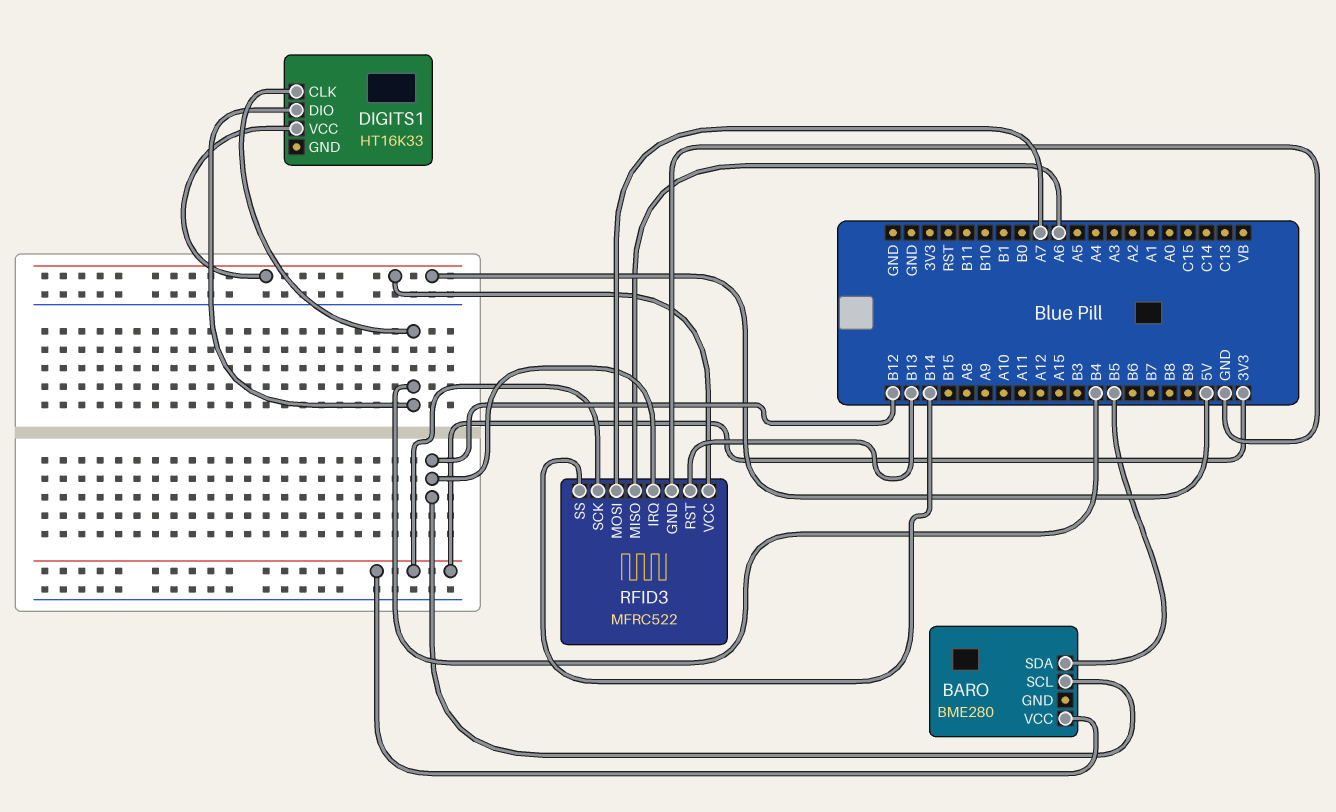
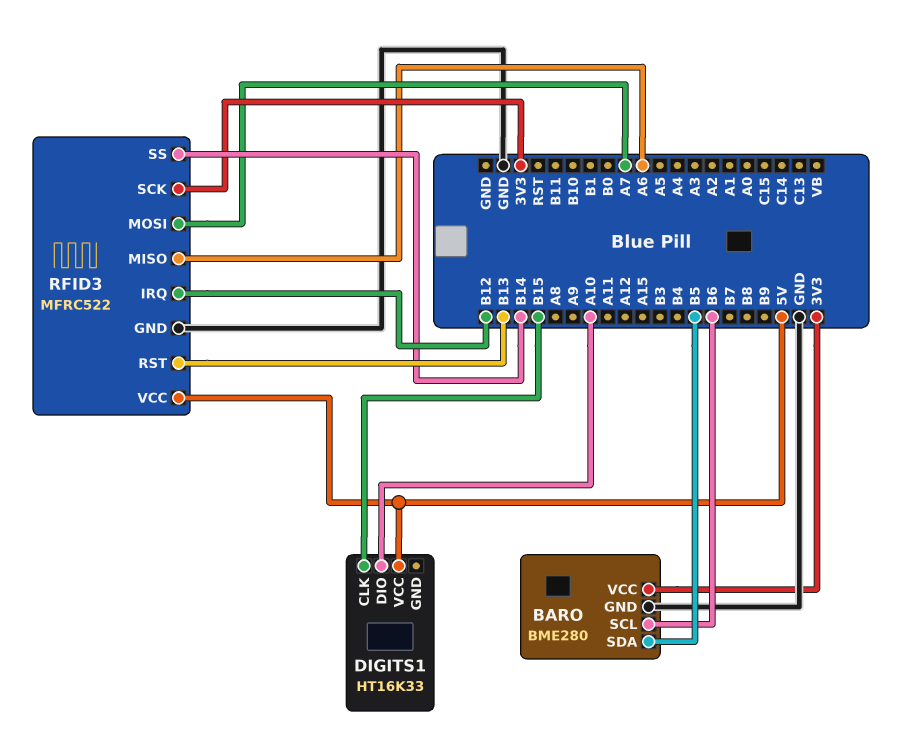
BARO pin GND: none -> GND
BARO pin SCL: B12 -> B6
DIGITS1 pin CLK: B4 -> B15
DIGITS1 pin DIO: B4 -> A10

